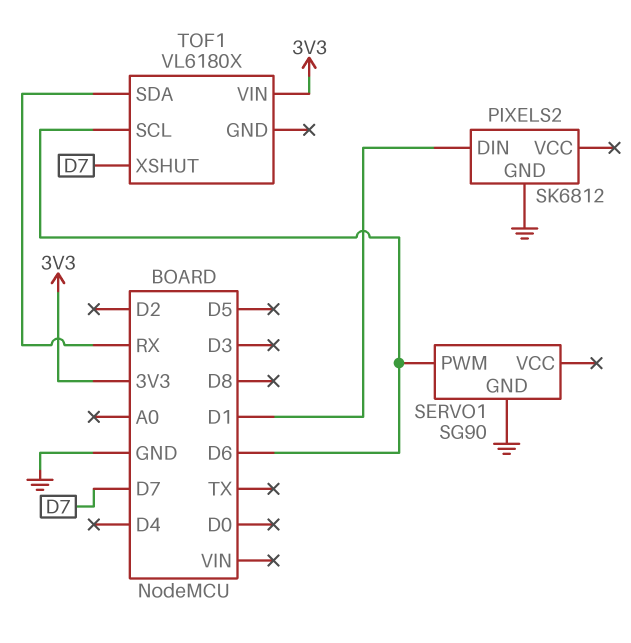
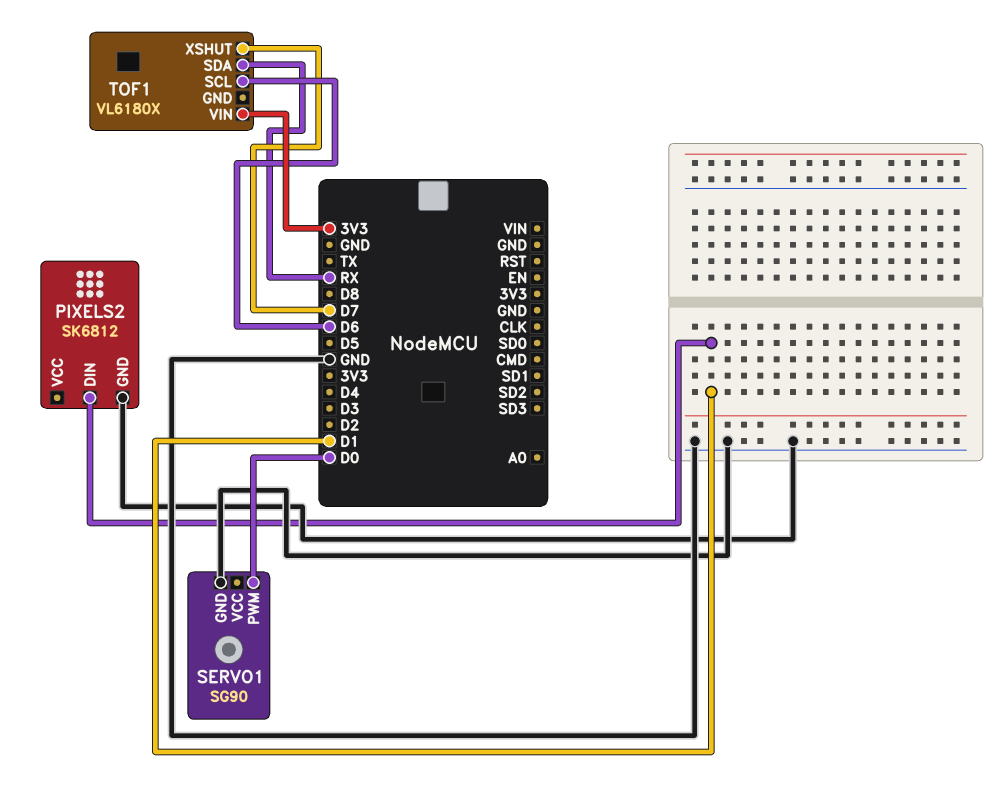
SERVO1 pin PWM: D6 -> D0

